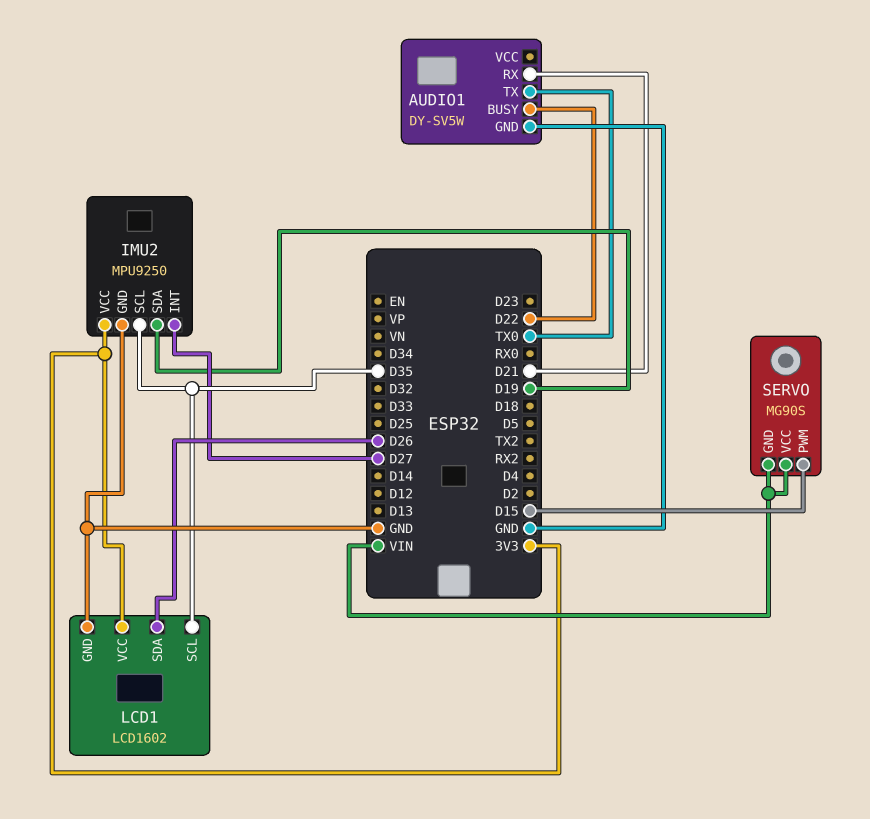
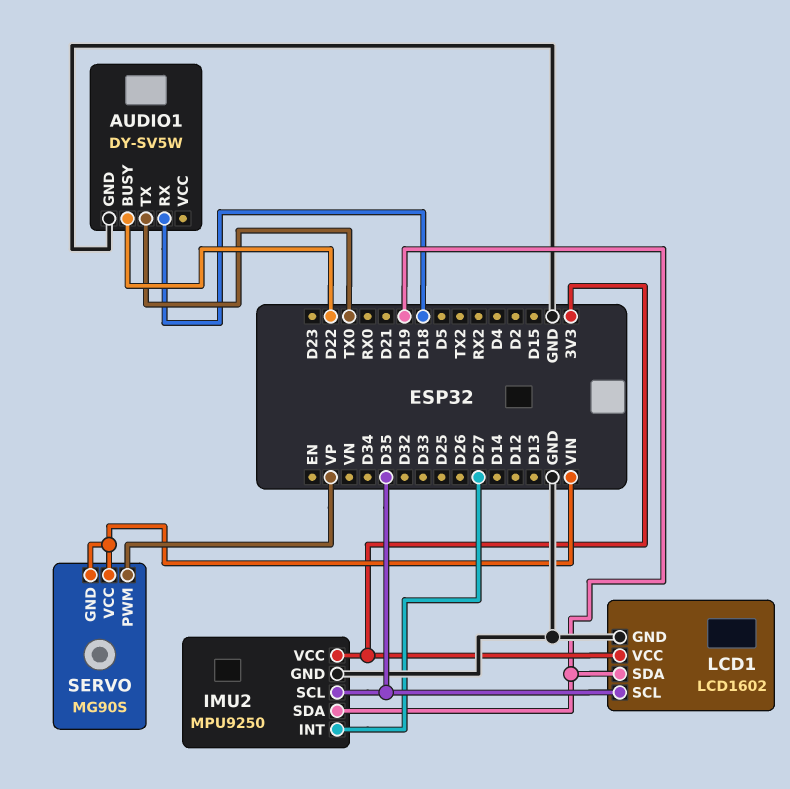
AUDIO1 pin RX: D21 -> D18
LCD1 pin SDA: D26 -> D19
SERVO pin PWM: D15 -> VP

